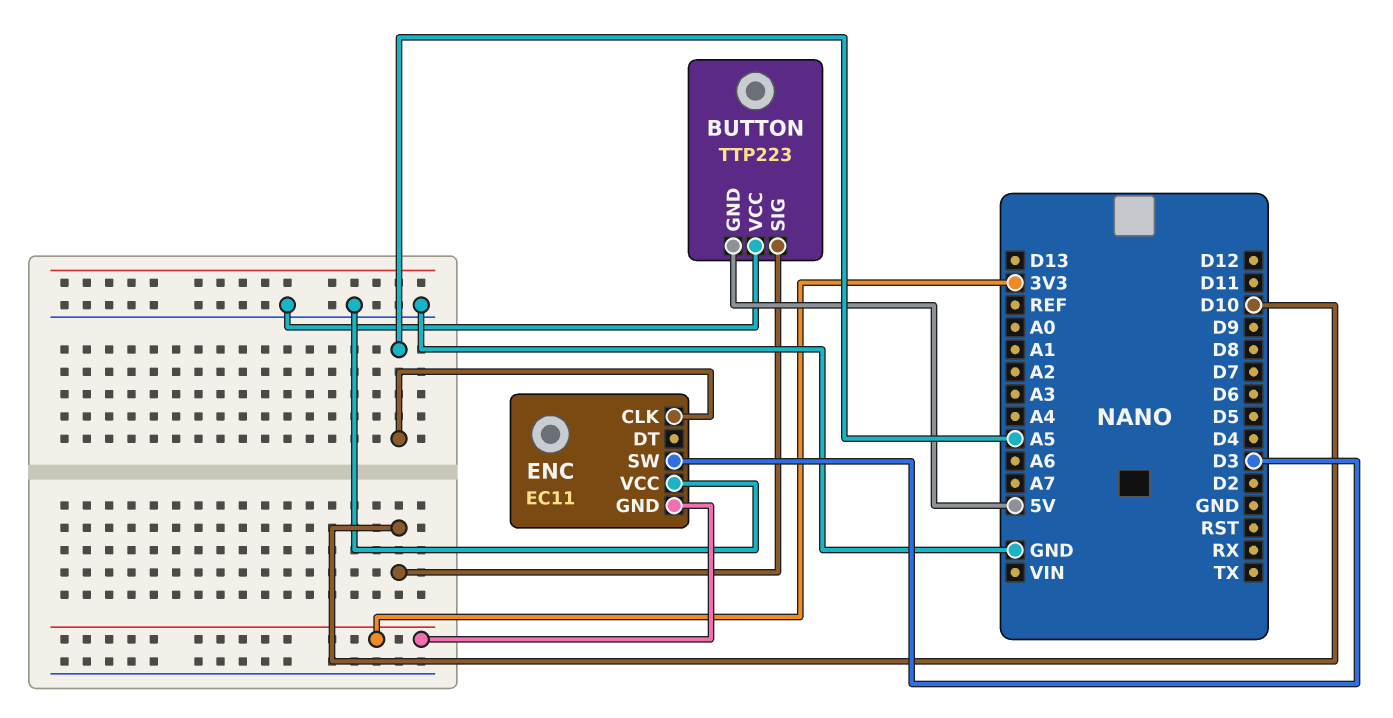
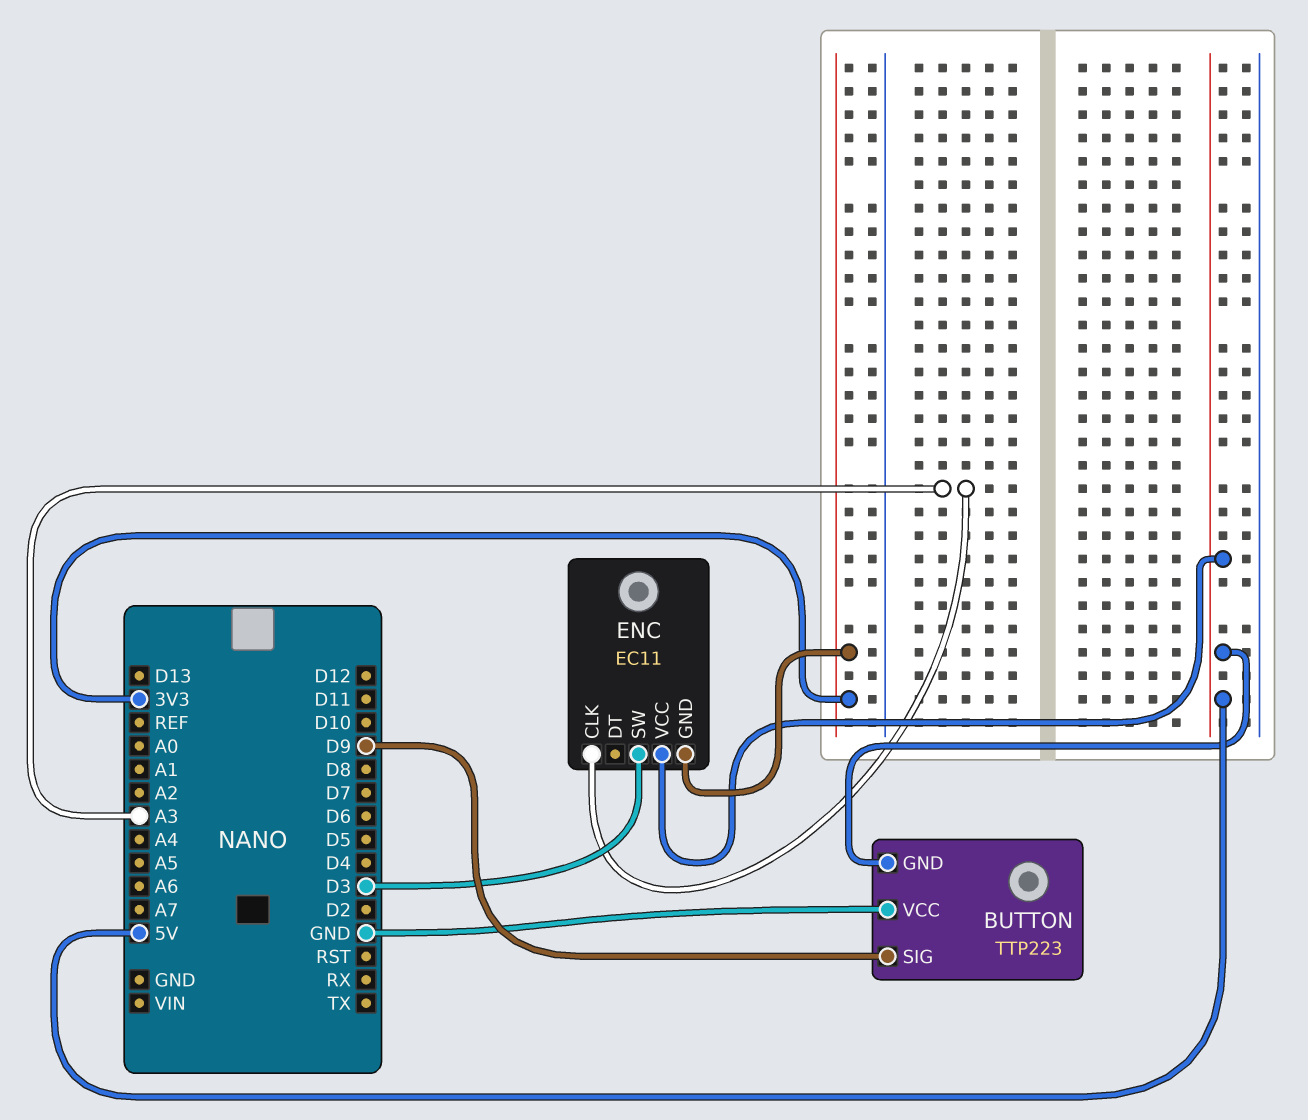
BUTTON pin SIG: D10 -> D9
ENC pin CLK: A5 -> A3
ENC pin VCC: GND -> 5V

